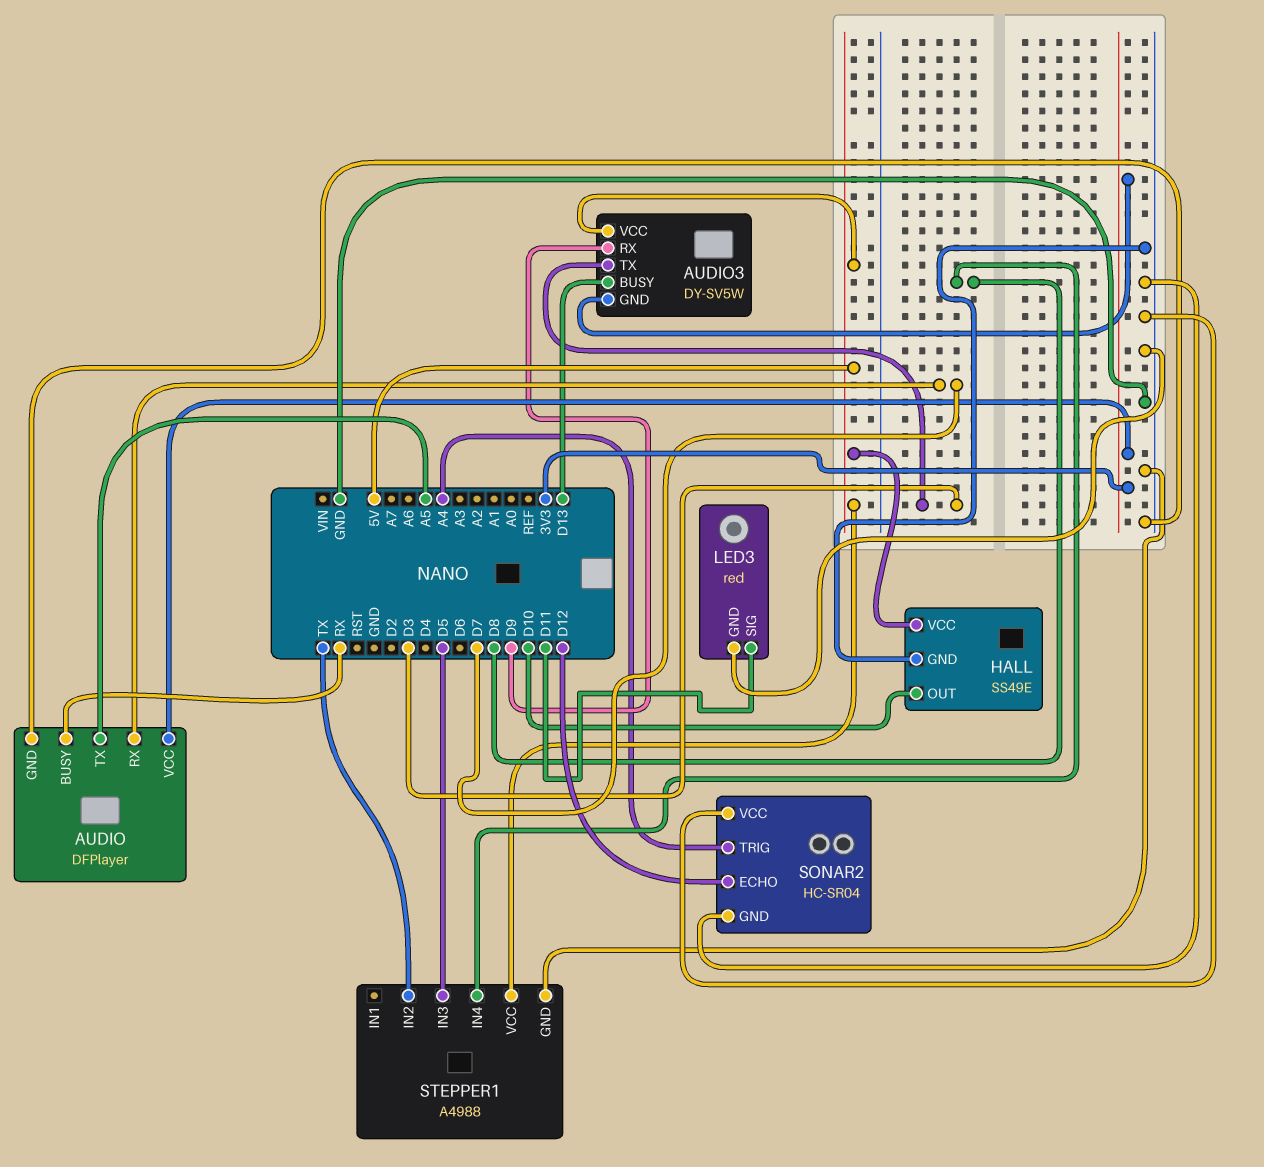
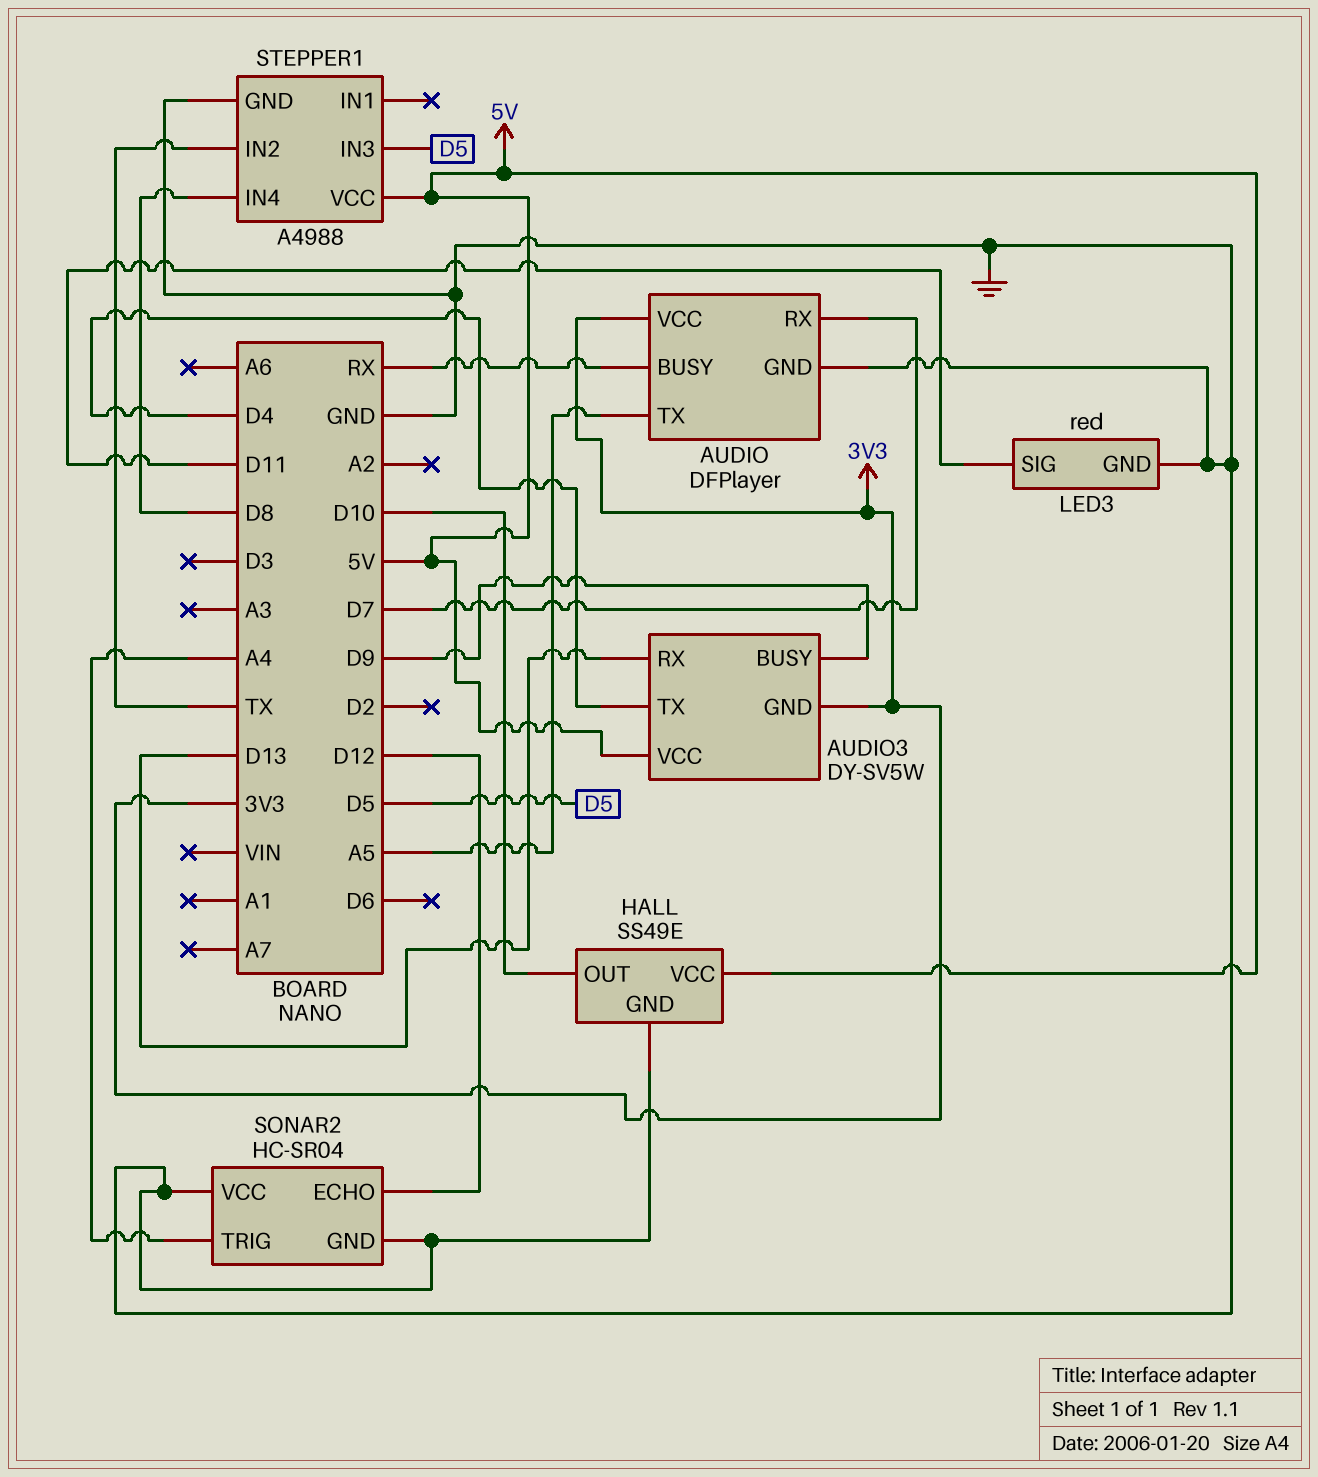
AUDIO3 pin BUSY: D13 -> D9
AUDIO3 pin RX: D9 -> D13
AUDIO3 pin TX: D3 -> D4

